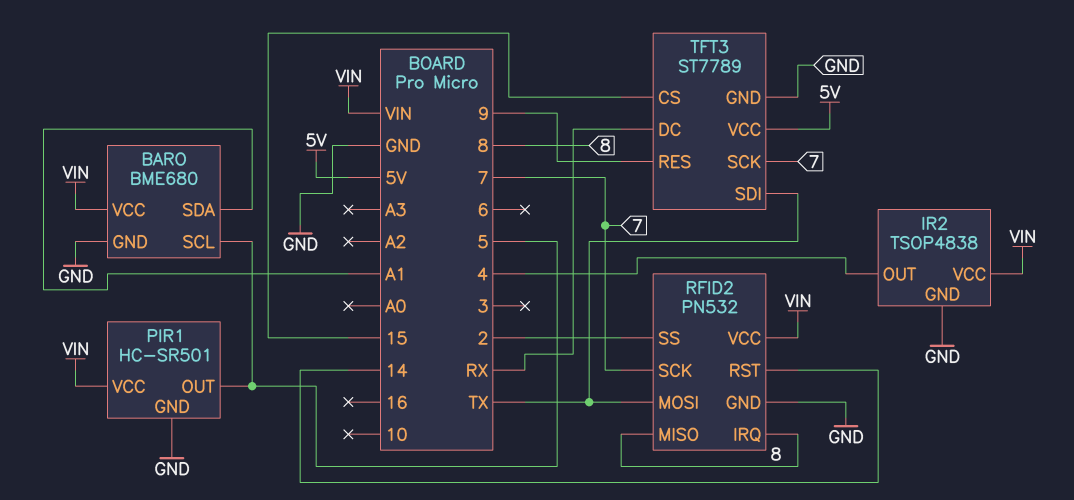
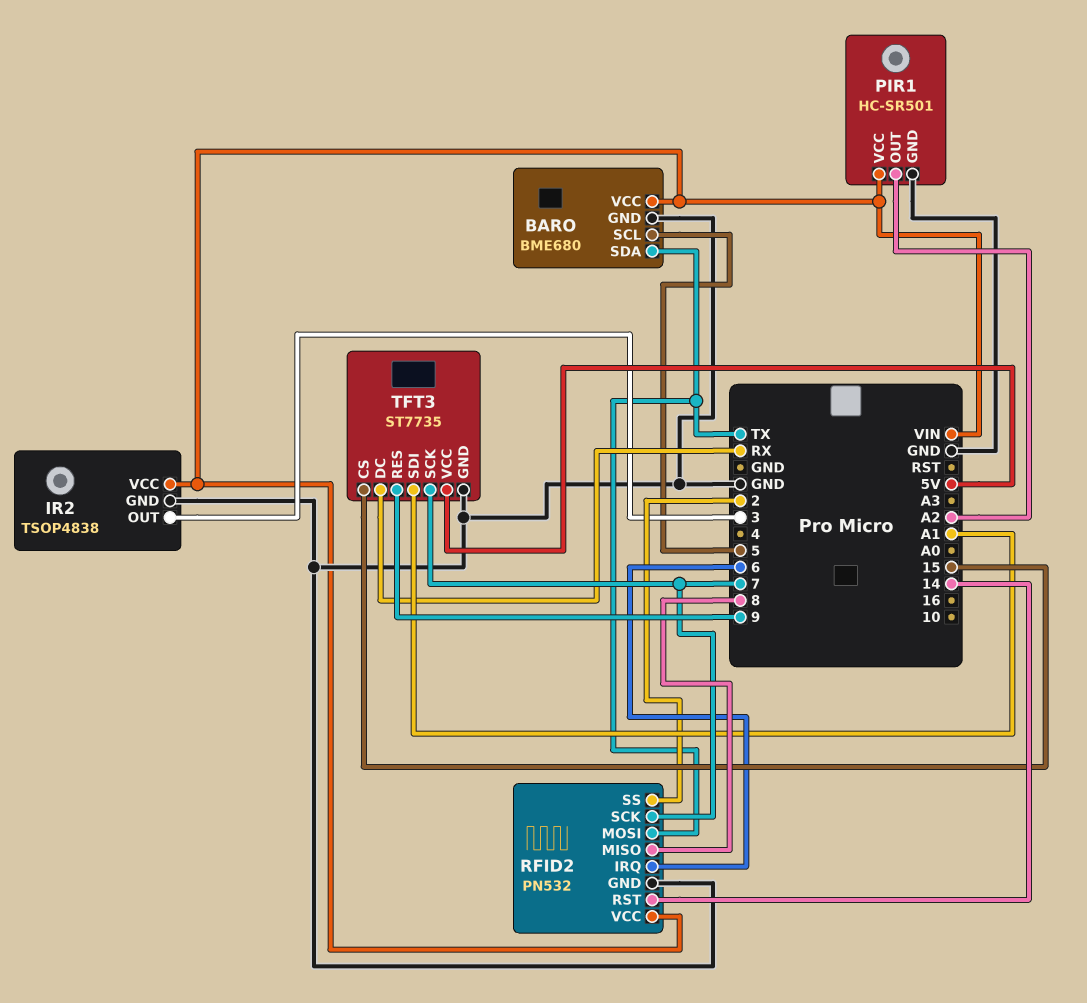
BARO pin SDA: A1 -> TX
IR2 pin OUT: 4 -> 3
PIR1 pin OUT: 5 -> A2
RFID2 pin IRQ: 8 -> 6
TFT3: ST7789 -> ST7735
TFT3 pin SDI: TX -> A1

